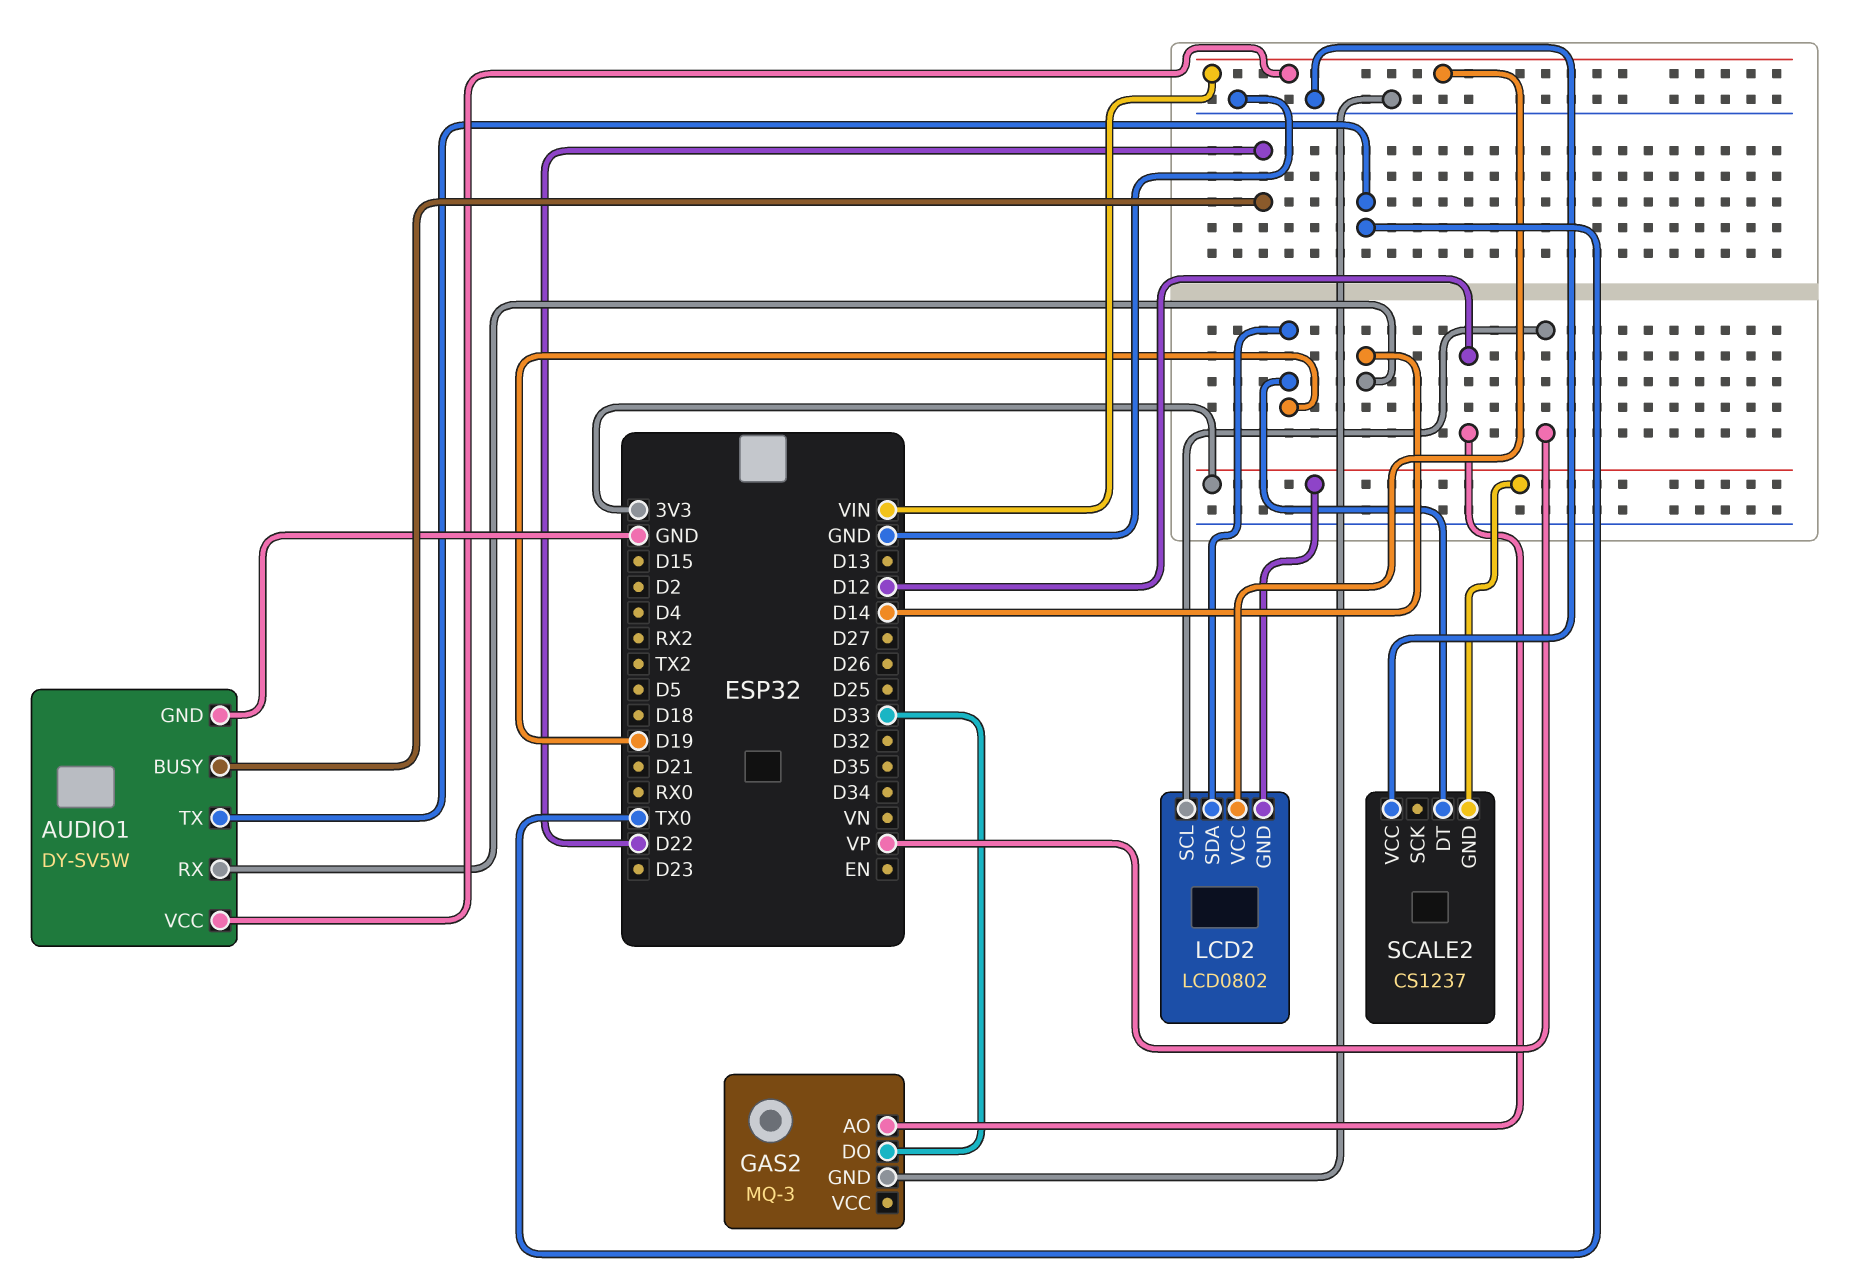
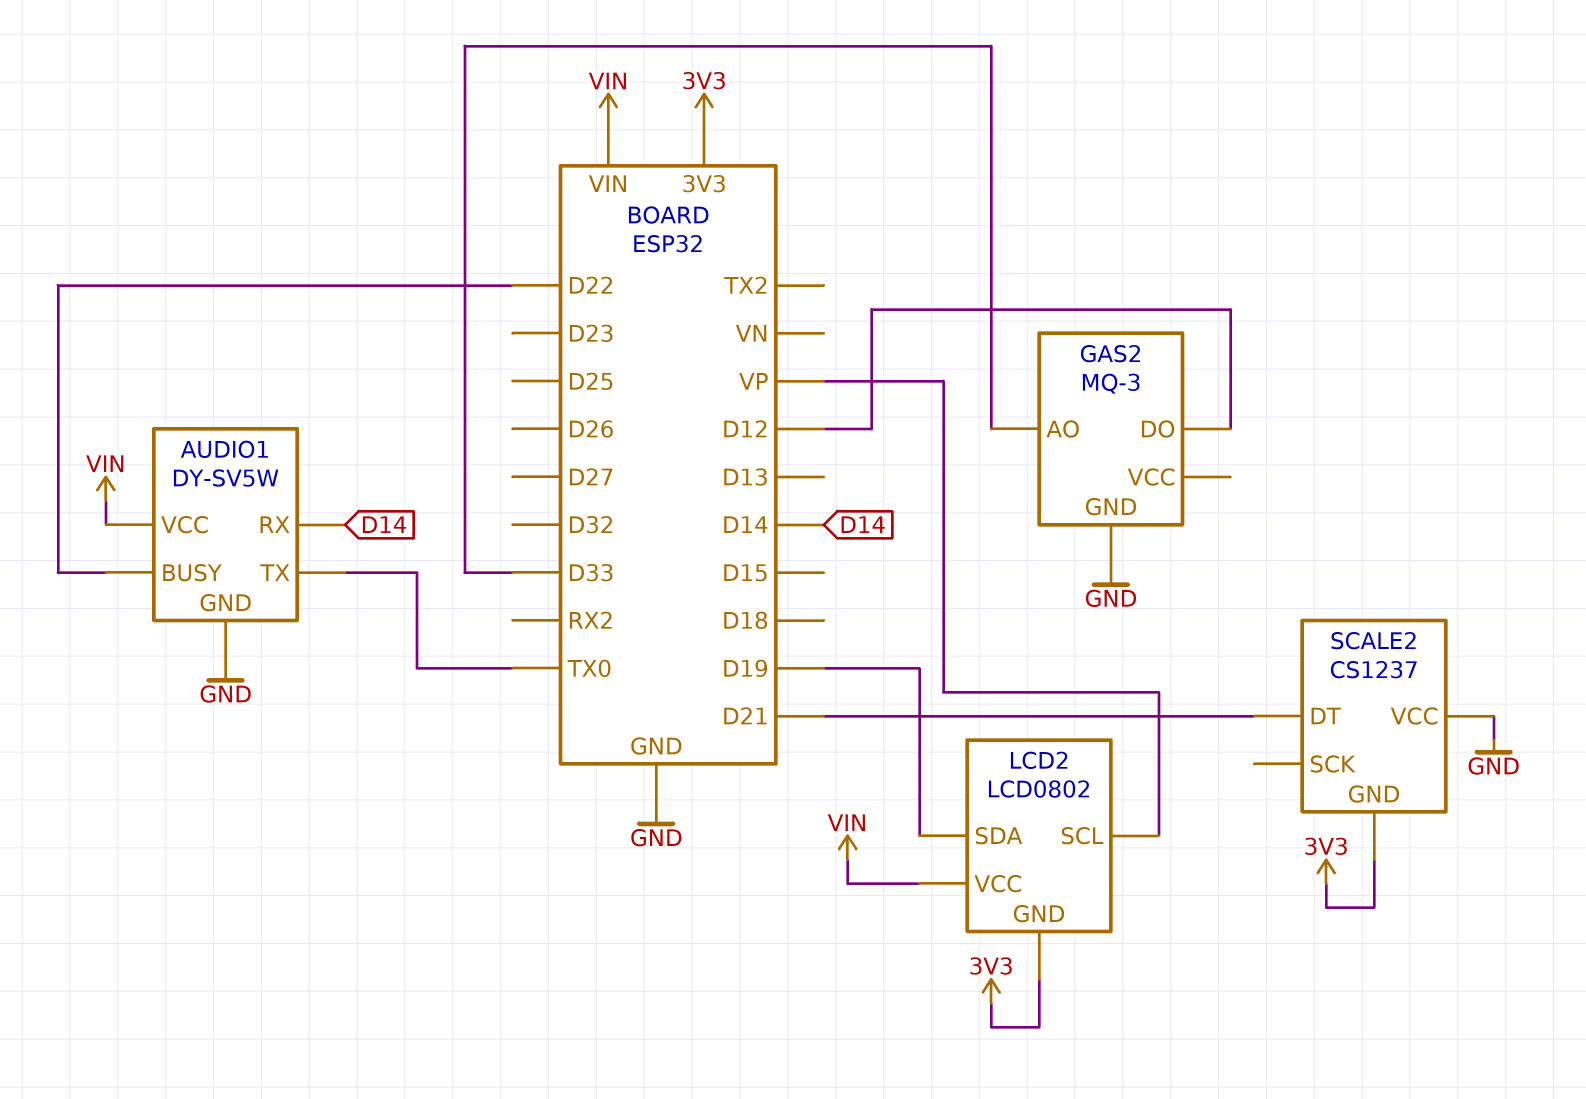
GAS2 pin AO: D12 -> D33
GAS2 pin DO: D33 -> D12
SCALE2 pin DT: D19 -> D21

